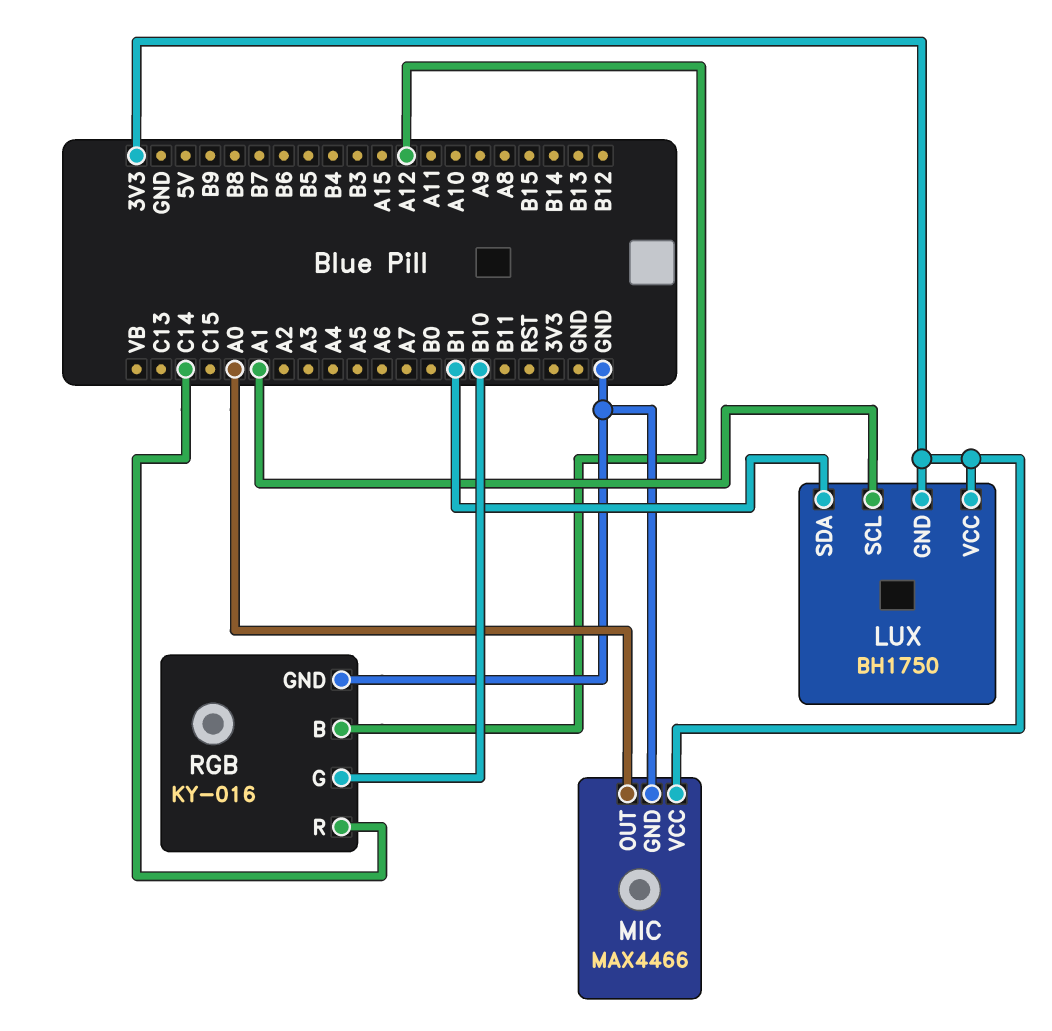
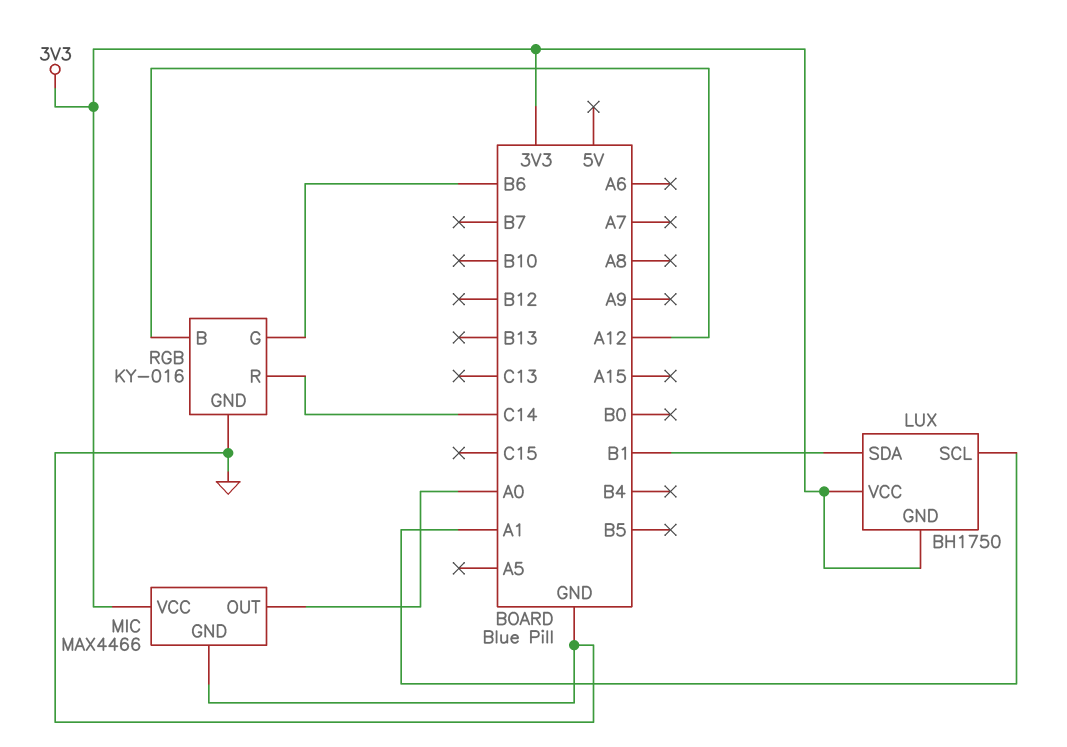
RGB pin G: B10 -> B6

